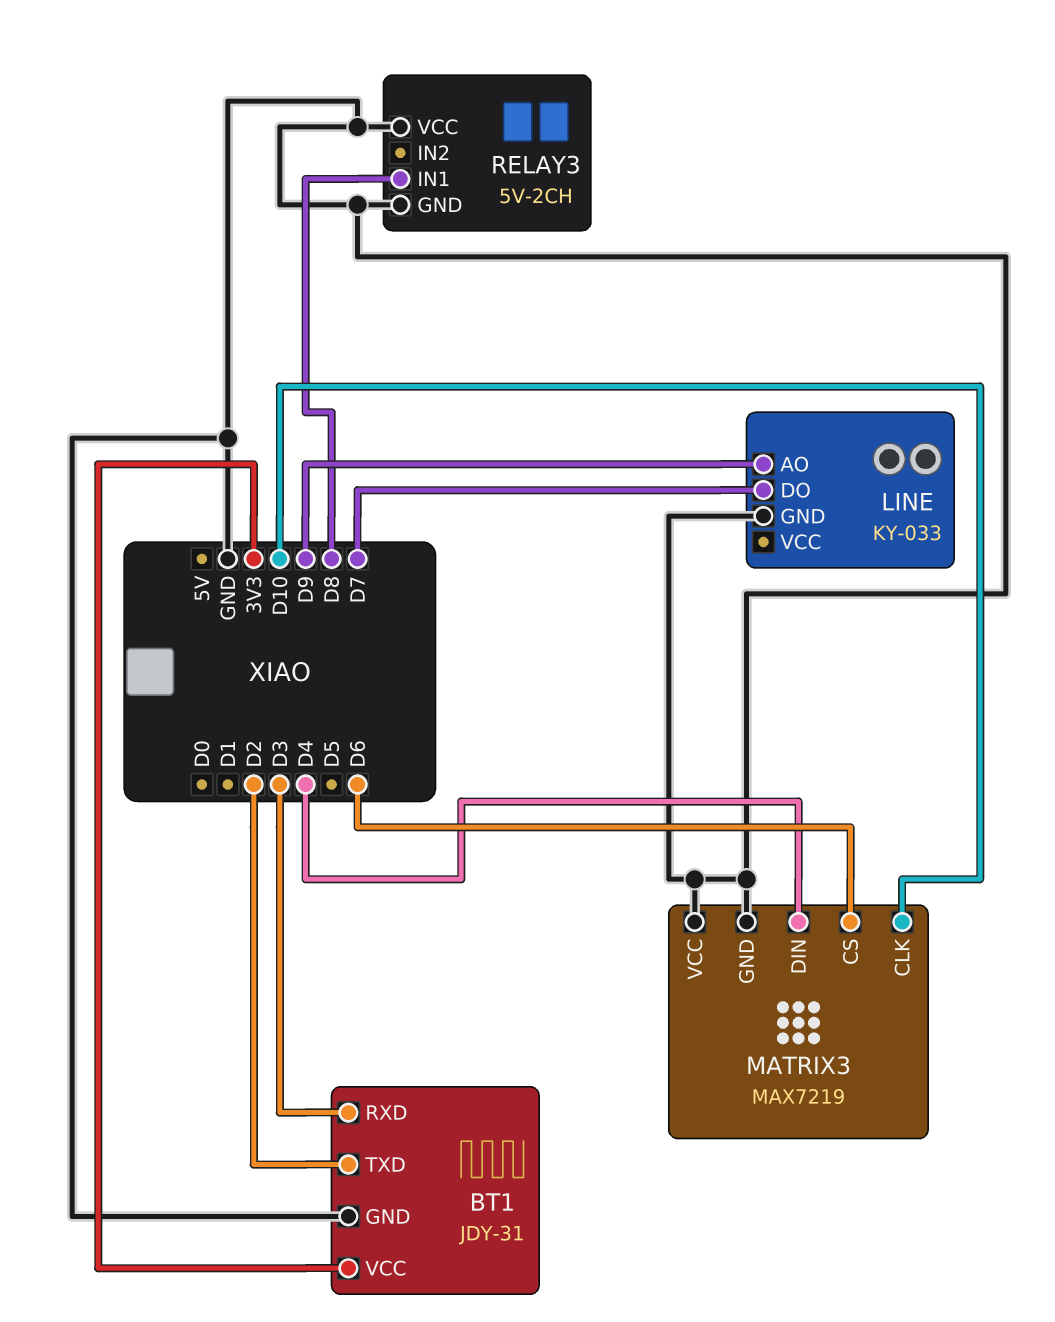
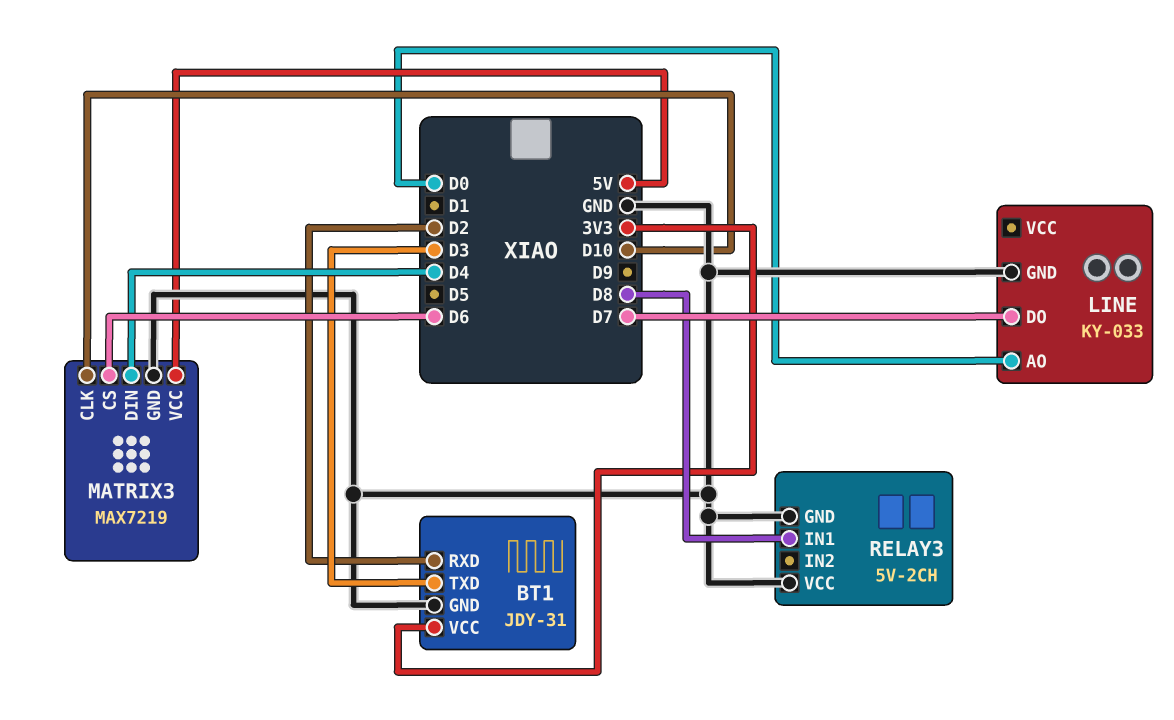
BT1 pin RXD: D3 -> D2
BT1 pin TXD: D2 -> D3
LINE pin AO: D9 -> D0
MATRIX3 pin VCC: GND -> 5V

